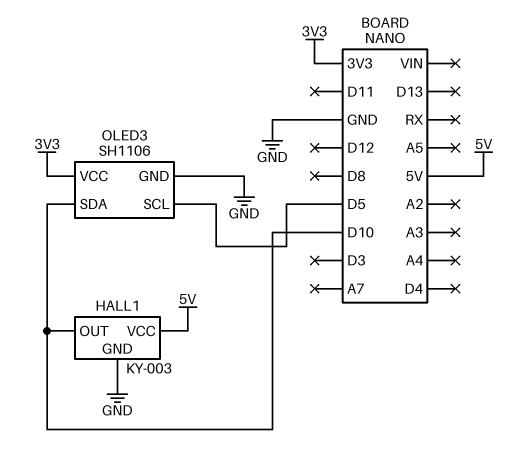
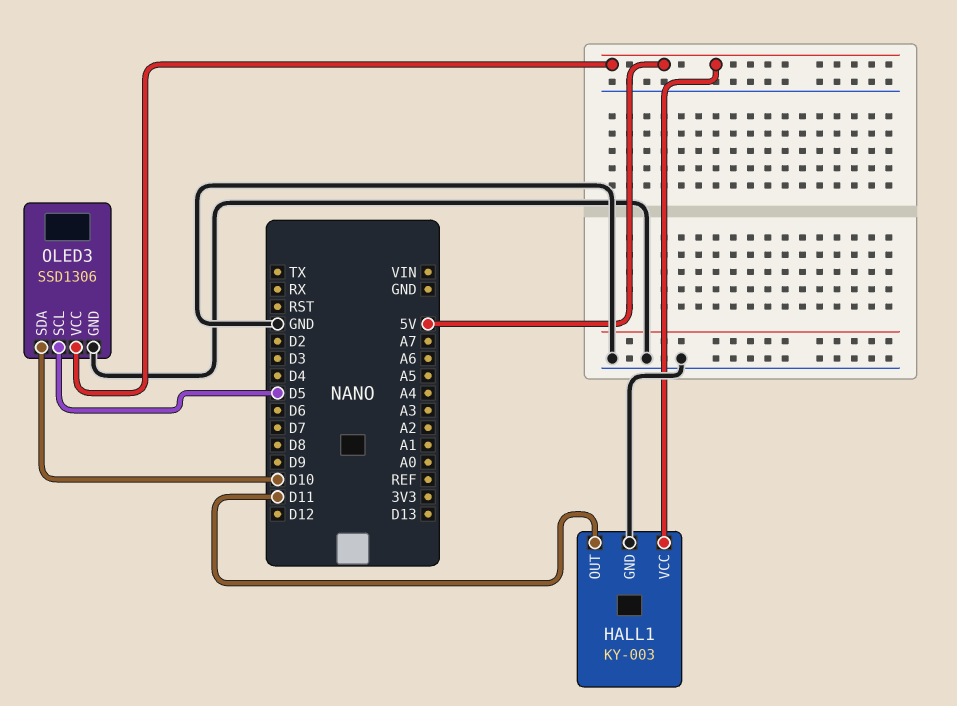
HALL1 pin OUT: D10 -> D11
OLED3: SH1106 -> SSD1306
OLED3 pin VCC: 3V3 -> 5V

